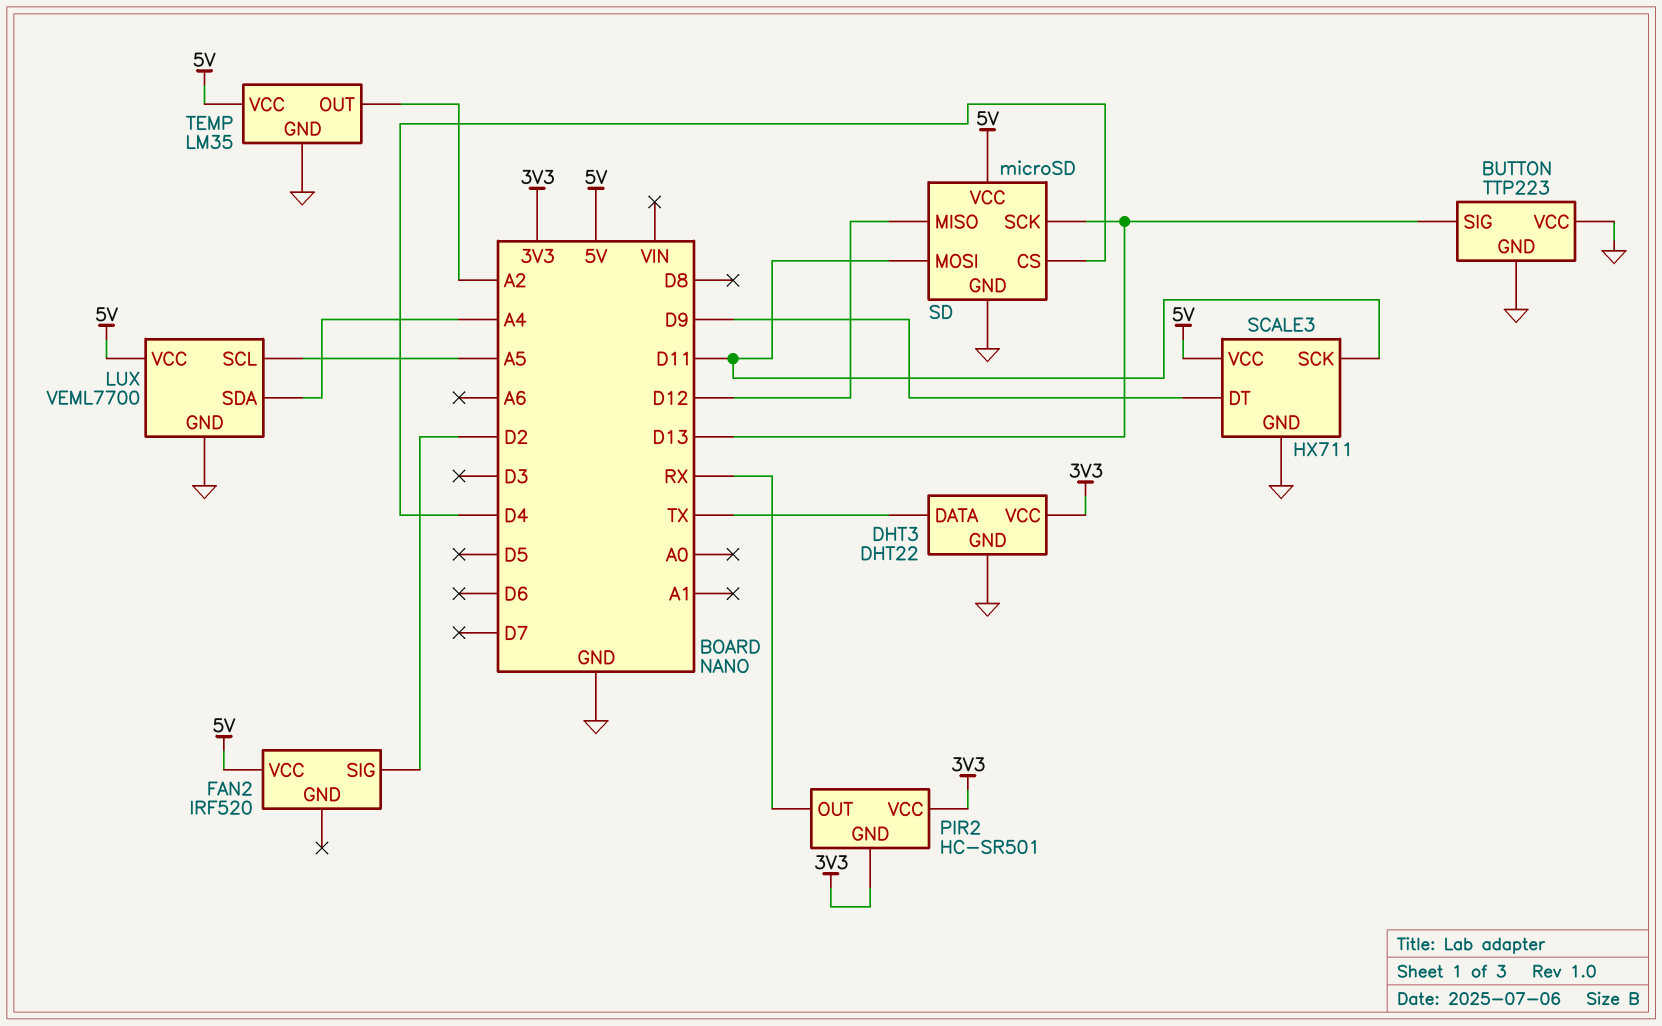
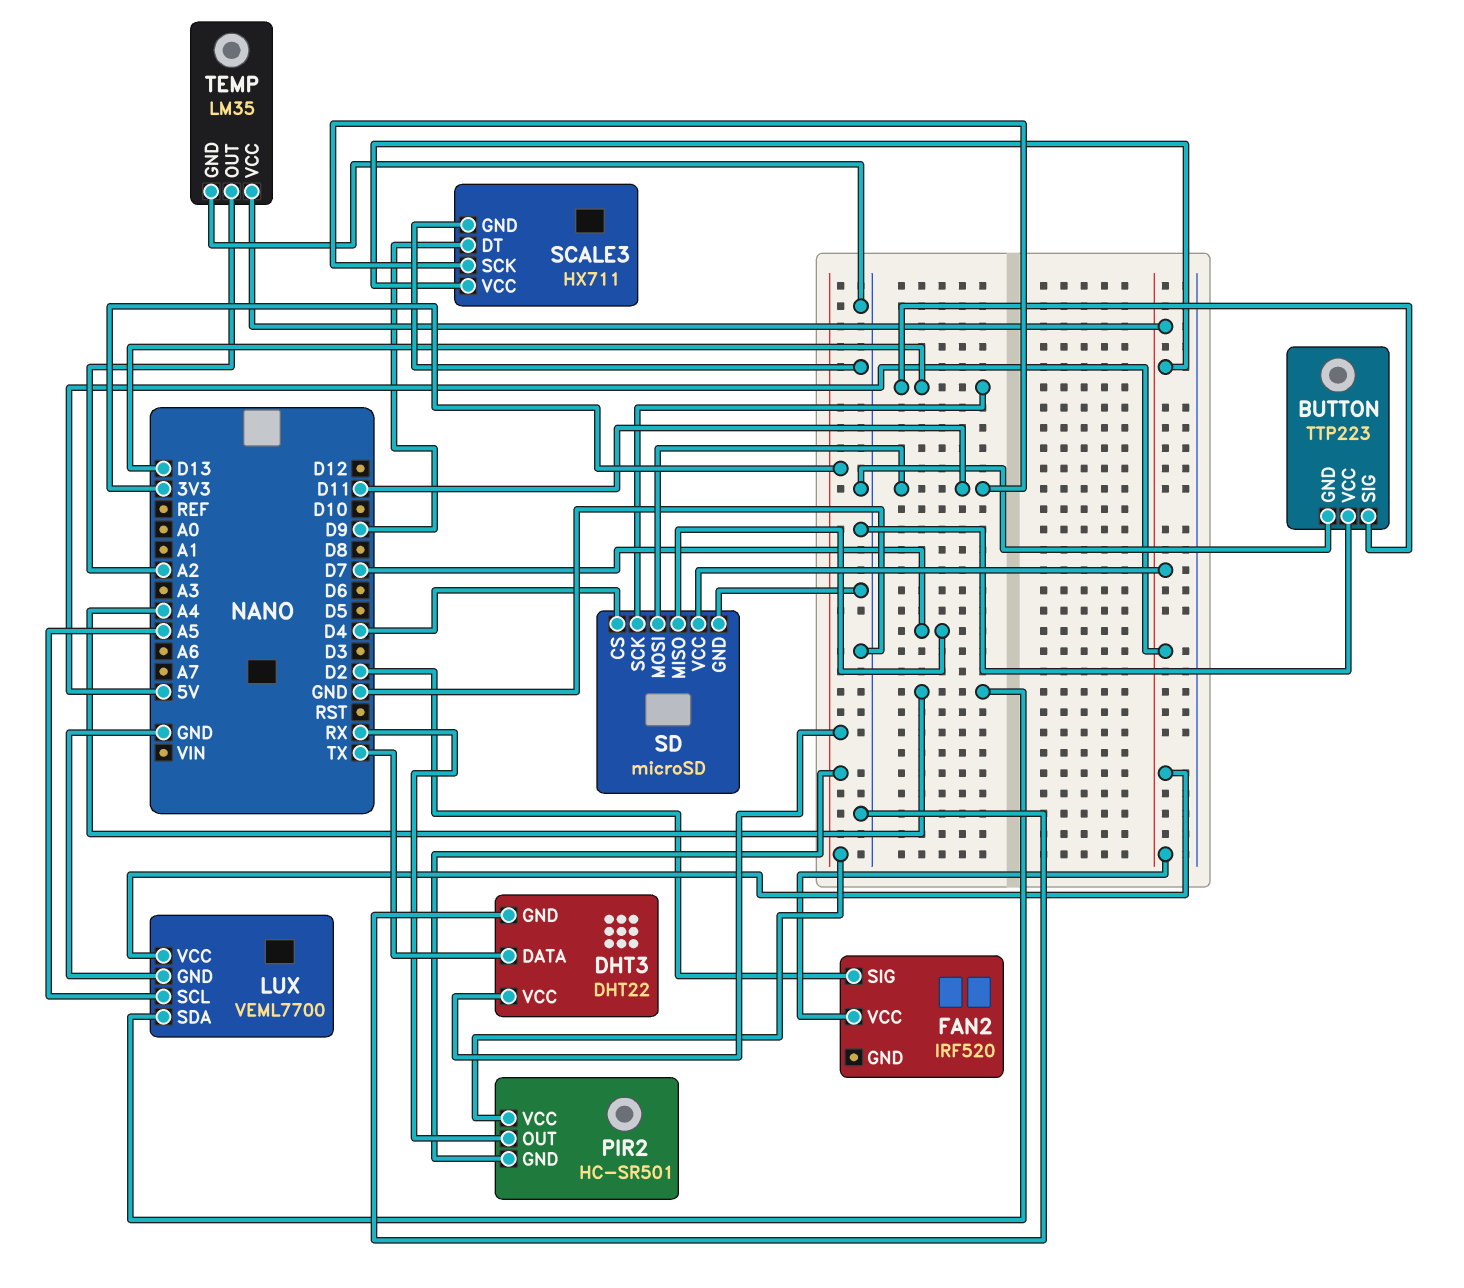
SD pin MISO: D12 -> D7

